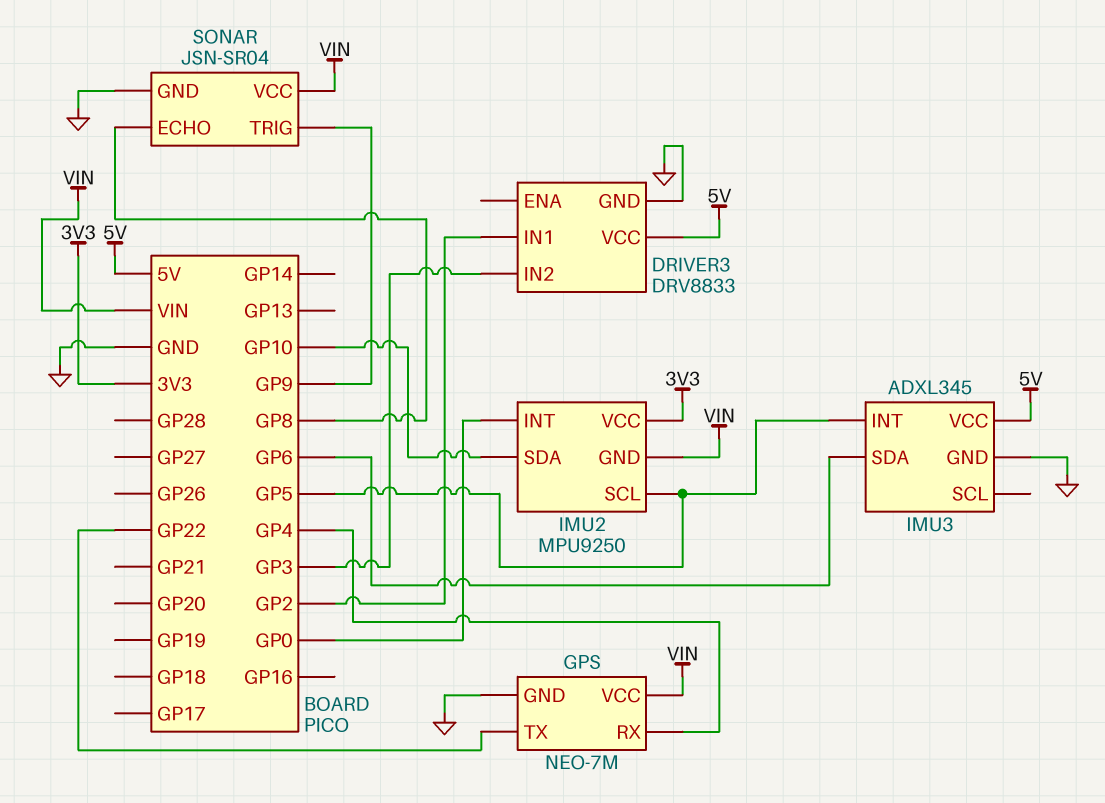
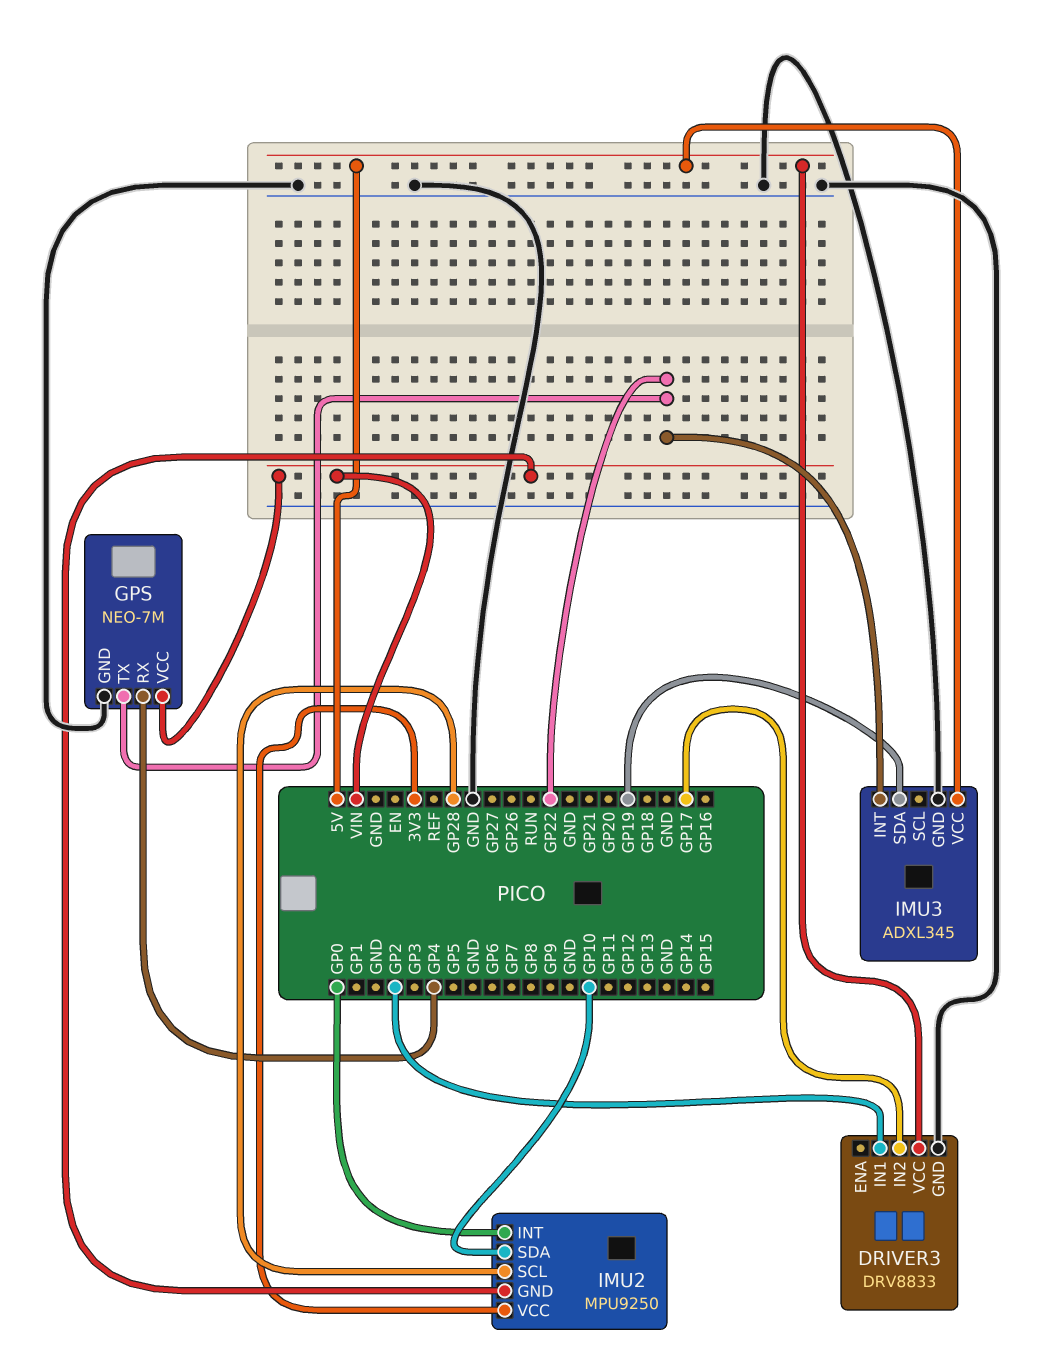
DRIVER3 pin IN2: GP3 -> GP17
IMU2 pin SCL: GP5 -> GP28
IMU3 pin INT: GP5 -> GP22
IMU3 pin SDA: GP6 -> GP19
SONAR: JSN-SR04 -> none
SONAR pin ECHO: GP8 -> none
SONAR pin GND: GND -> none
SONAR pin TRIG: GP9 -> none
SONAR pin VCC: VIN -> none

